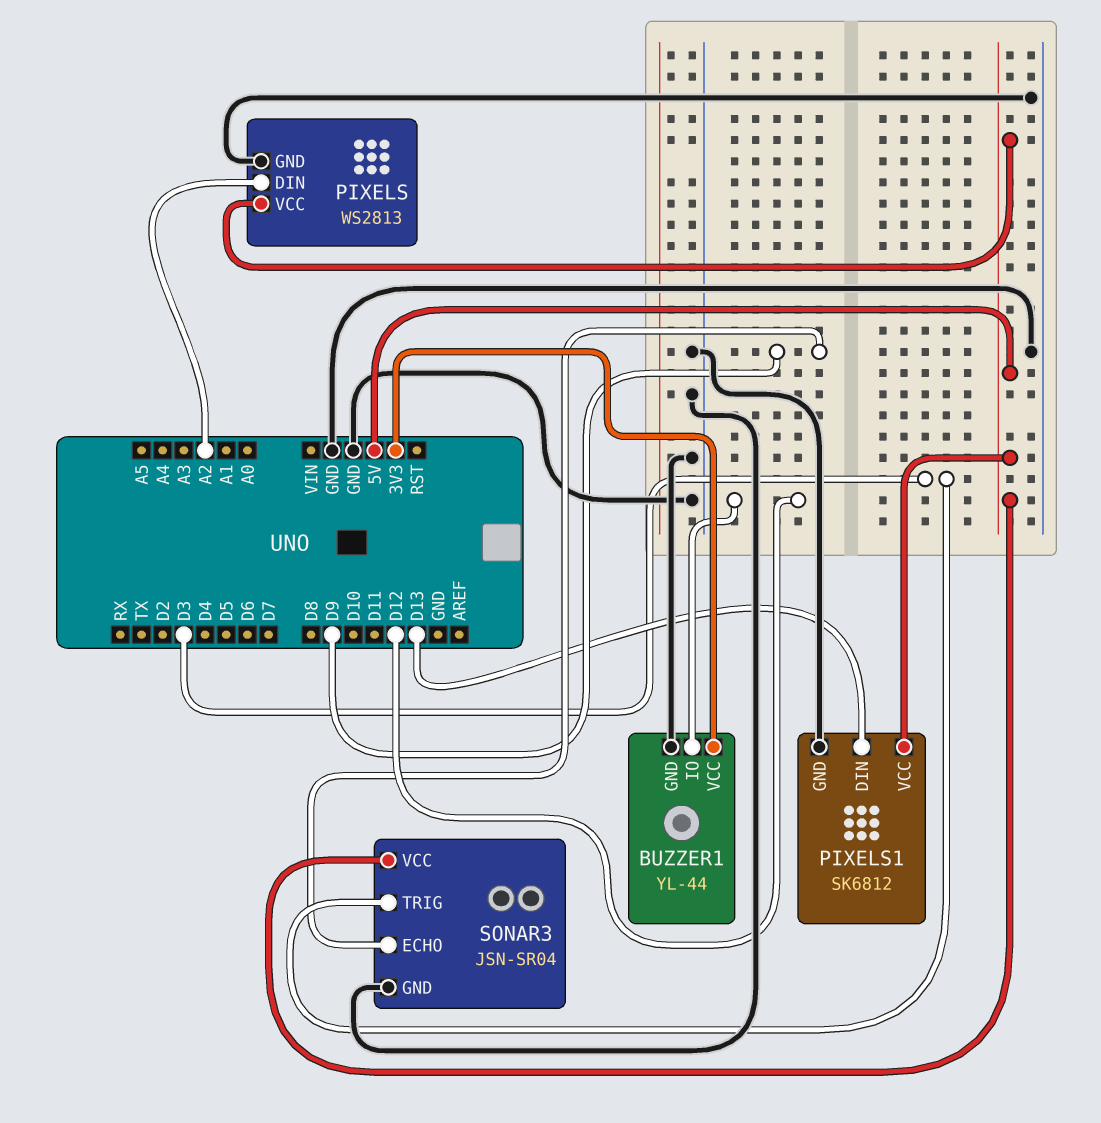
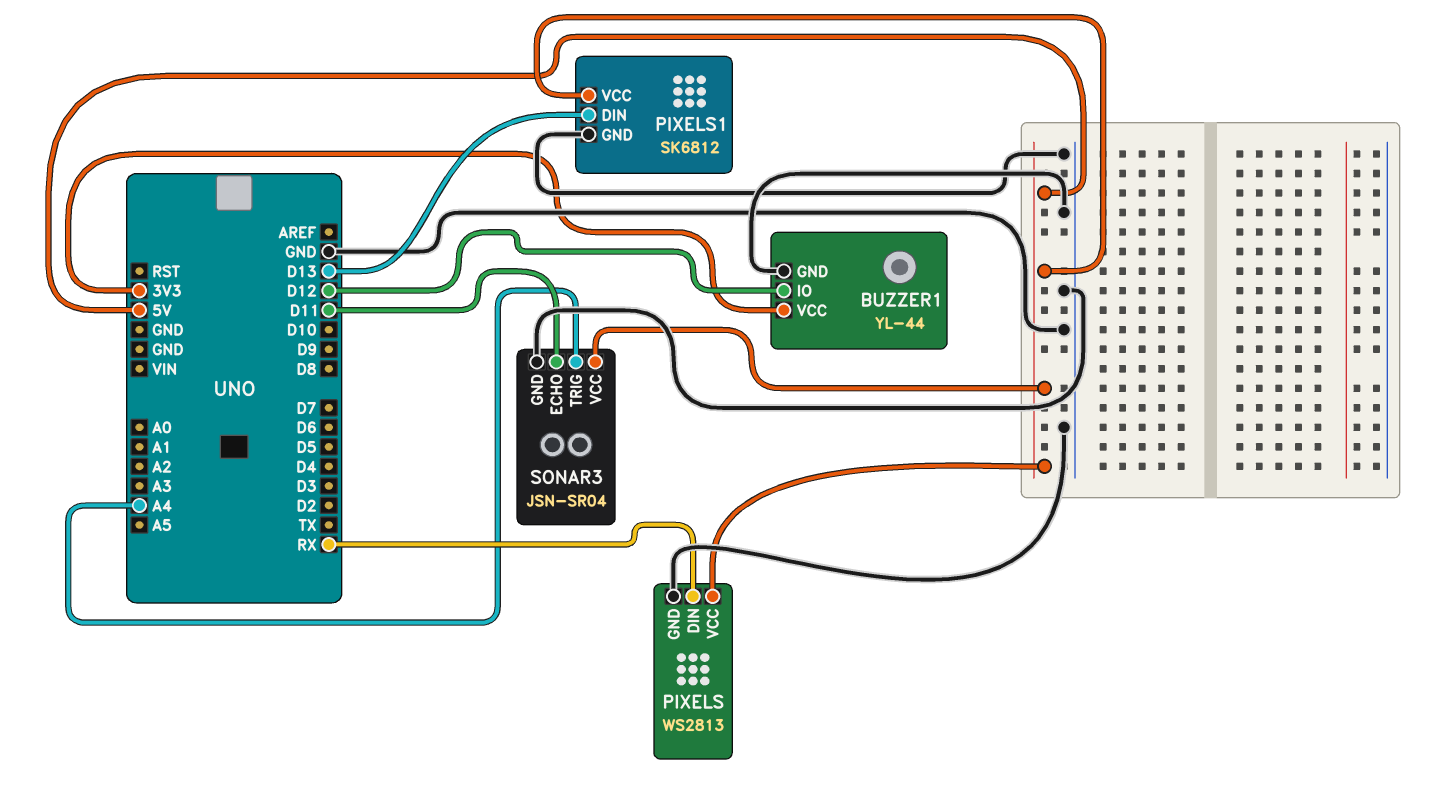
PIXELS pin DIN: A2 -> RX
SONAR3 pin ECHO: D9 -> D11
SONAR3 pin TRIG: D3 -> A4

